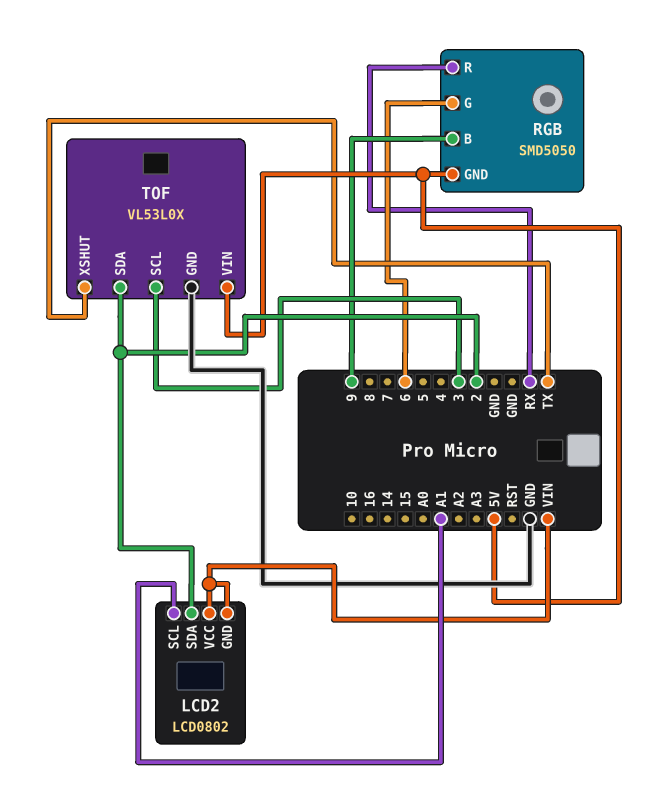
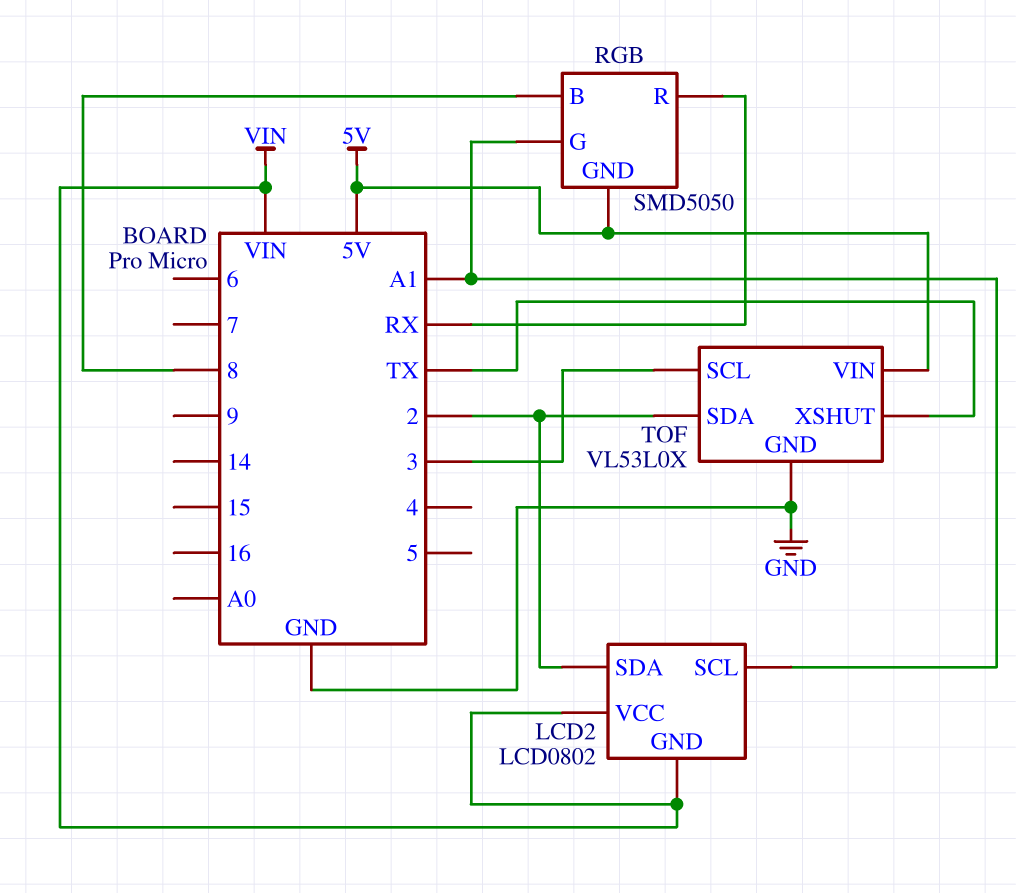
RGB pin B: 9 -> 8
RGB pin G: 6 -> A1

